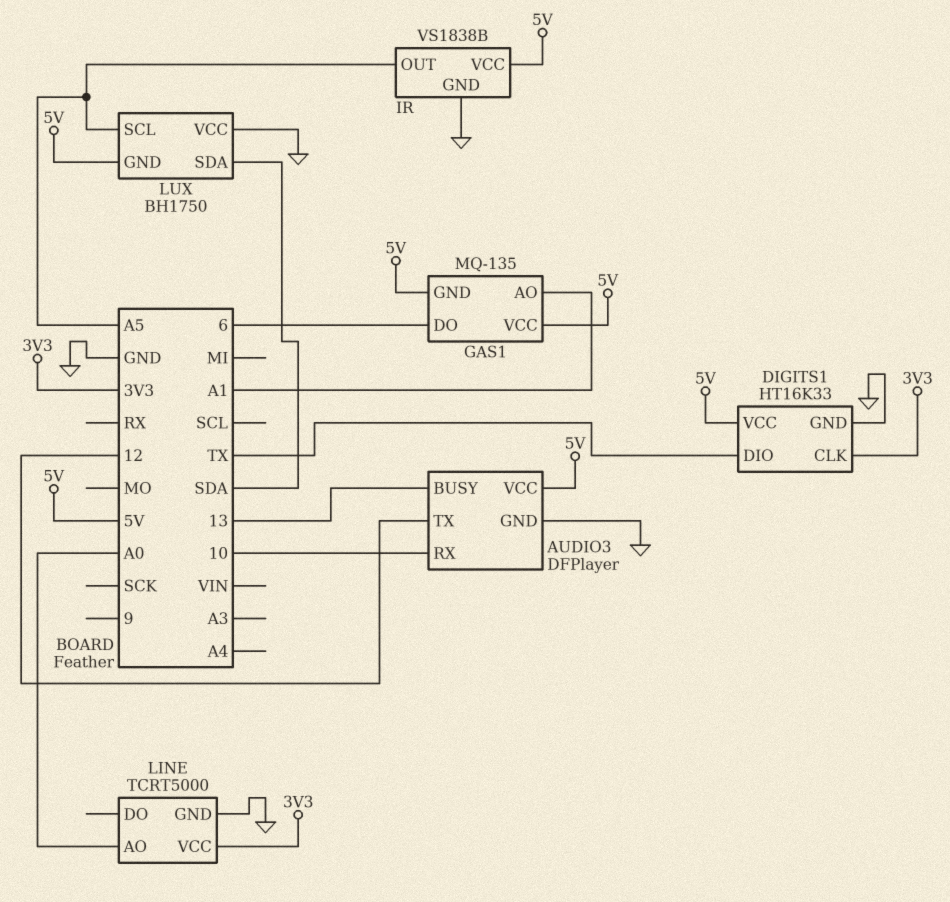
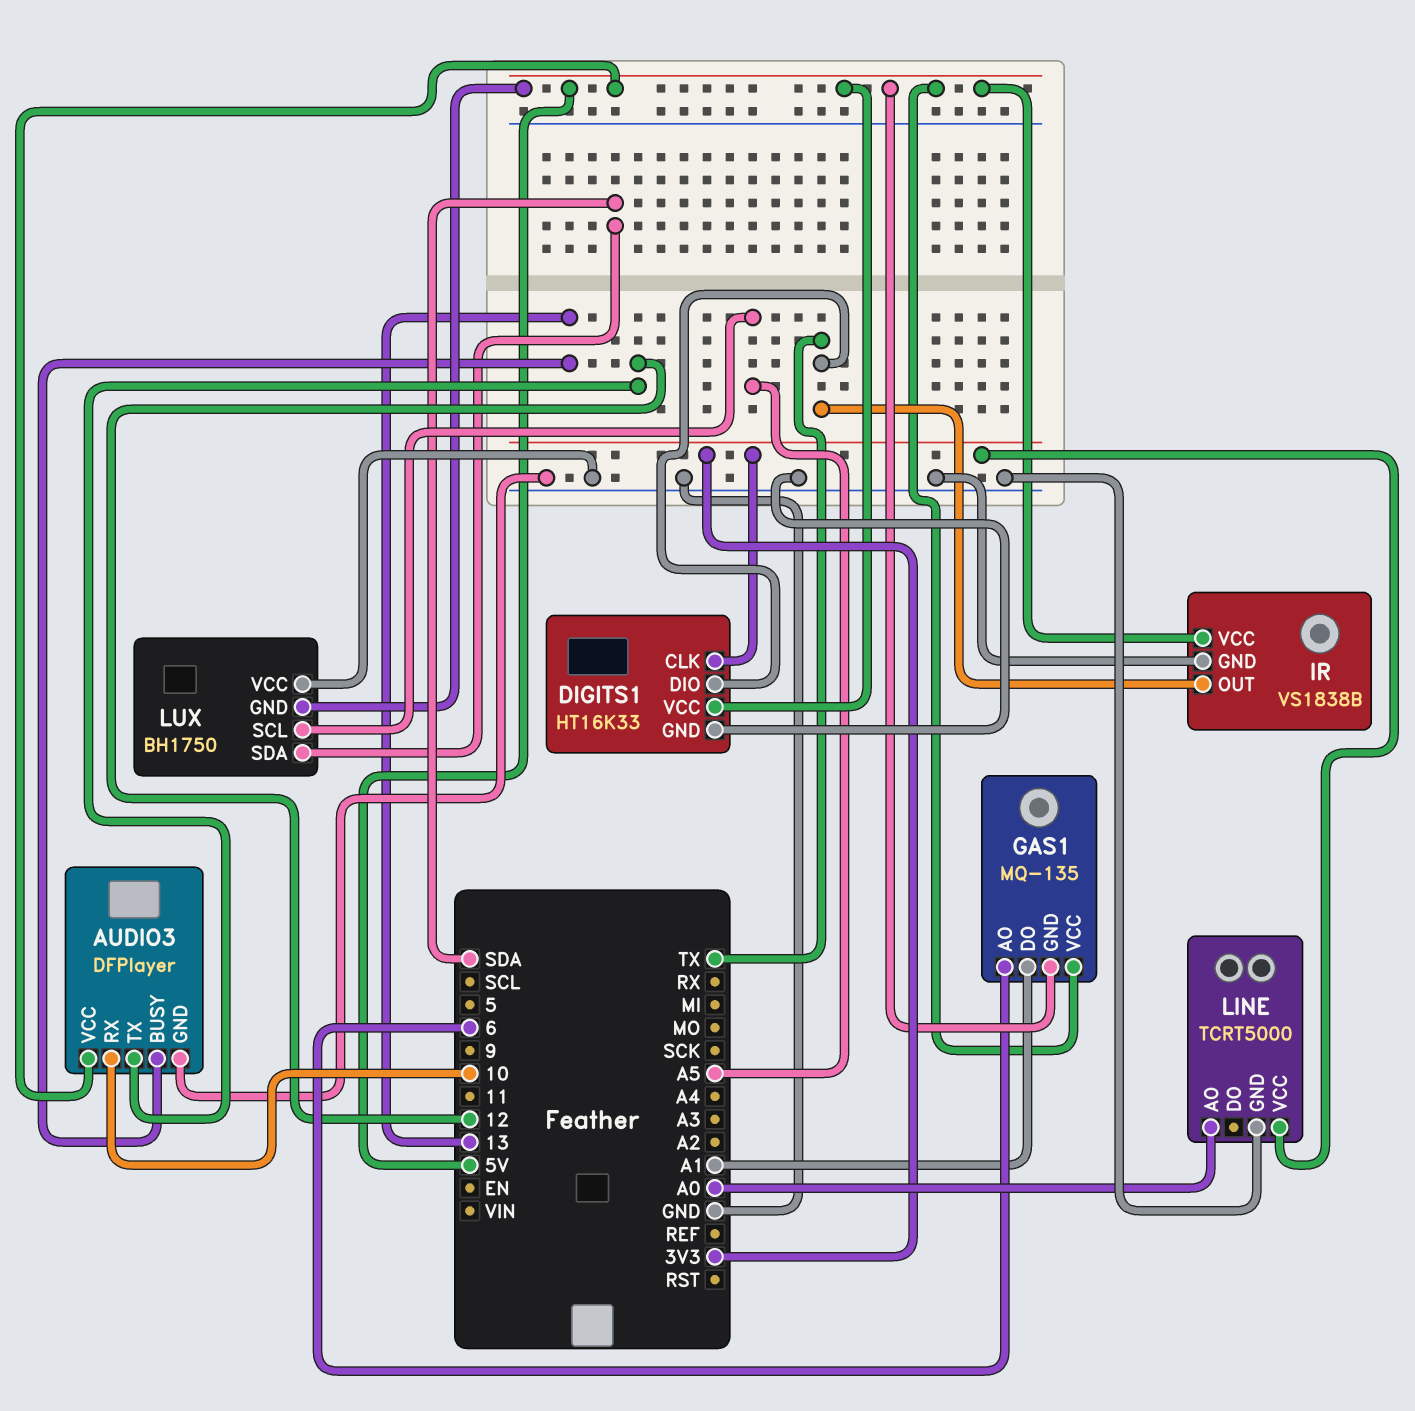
GAS1 pin AO: A1 -> 6
GAS1 pin DO: 6 -> A1
IR pin OUT: A5 -> TX

